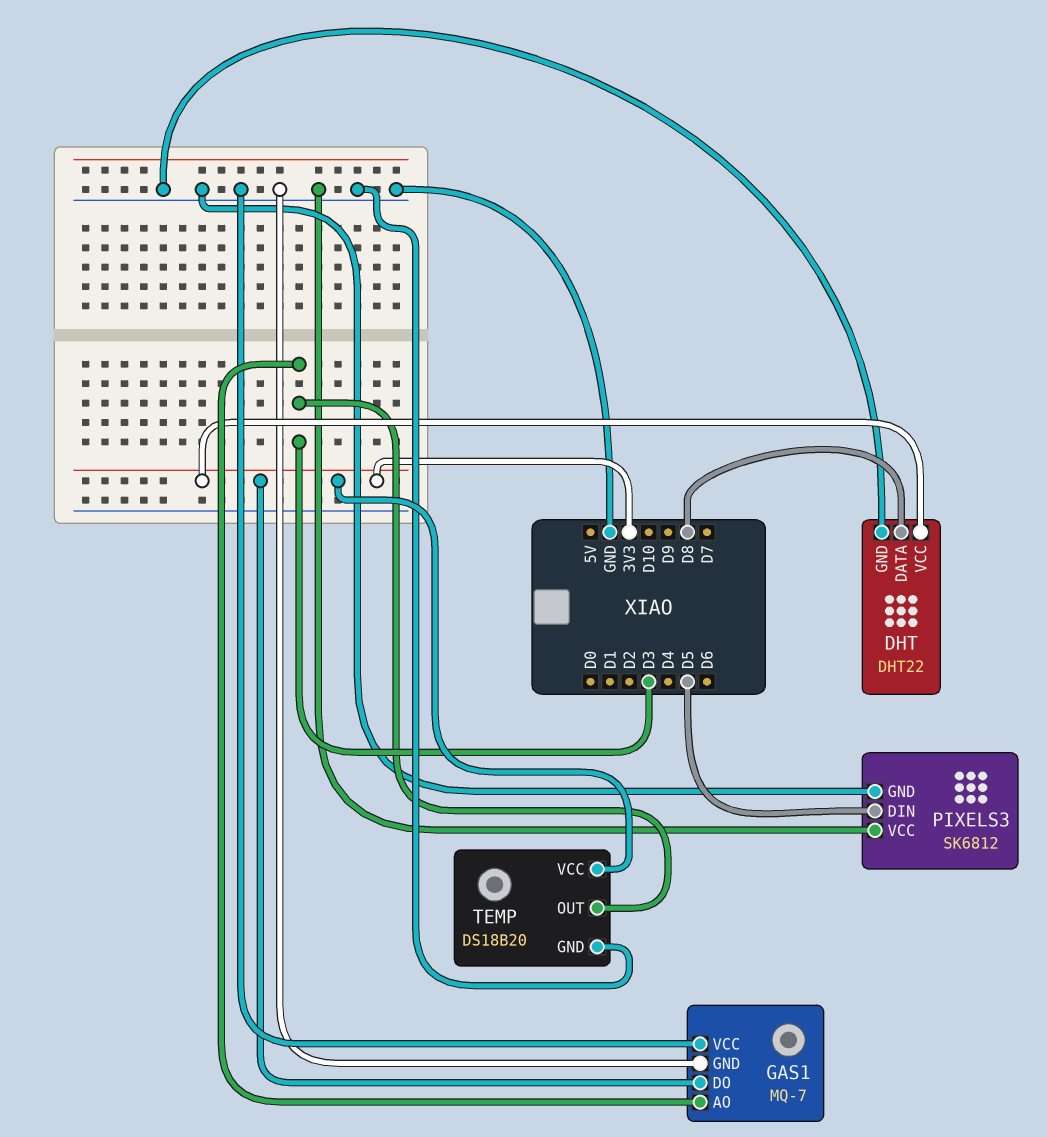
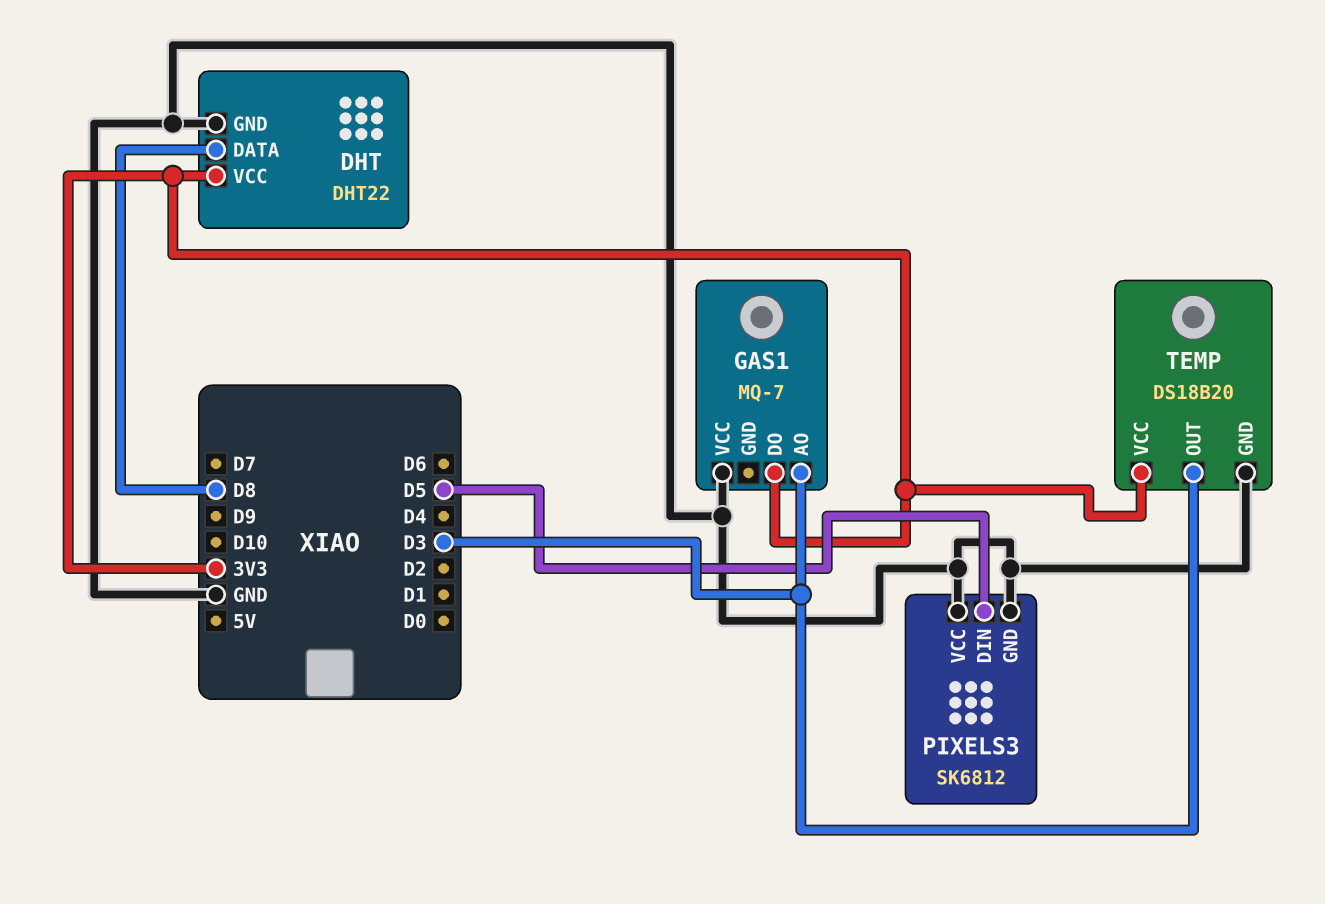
GAS1 pin GND: GND -> none

